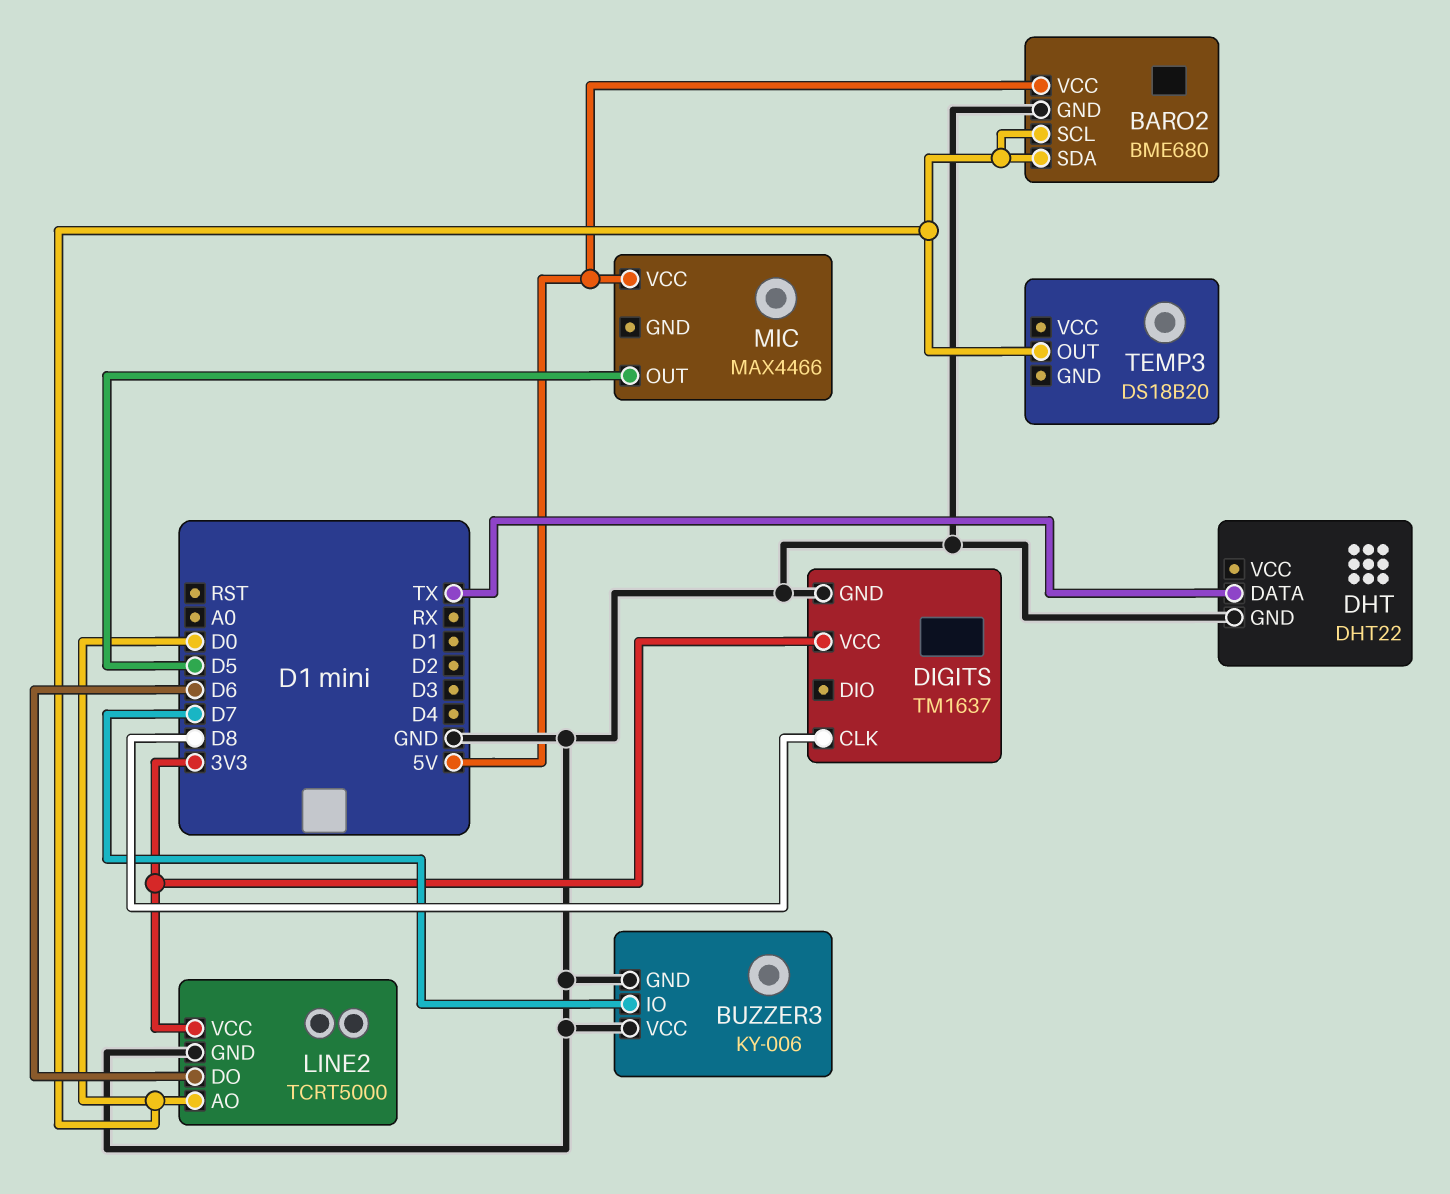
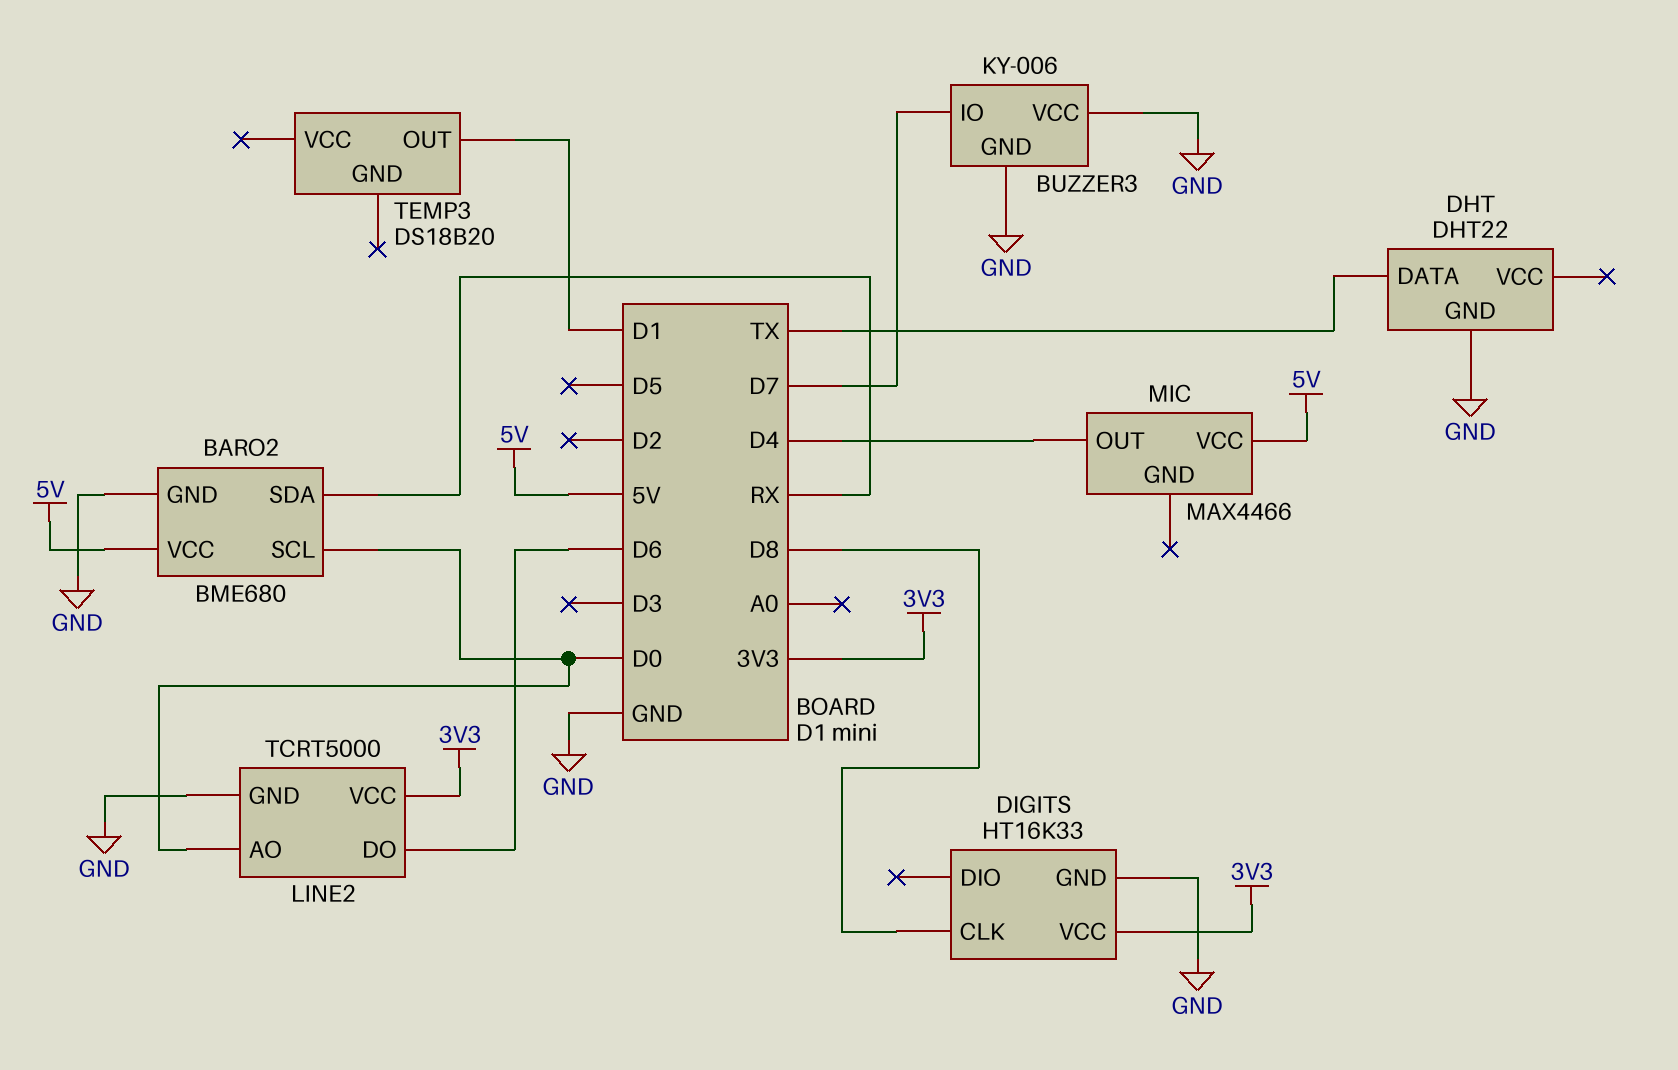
BARO2 pin SDA: D0 -> RX
DIGITS: TM1637 -> HT16K33
MIC pin OUT: D5 -> D4
TEMP3 pin OUT: D0 -> D1

